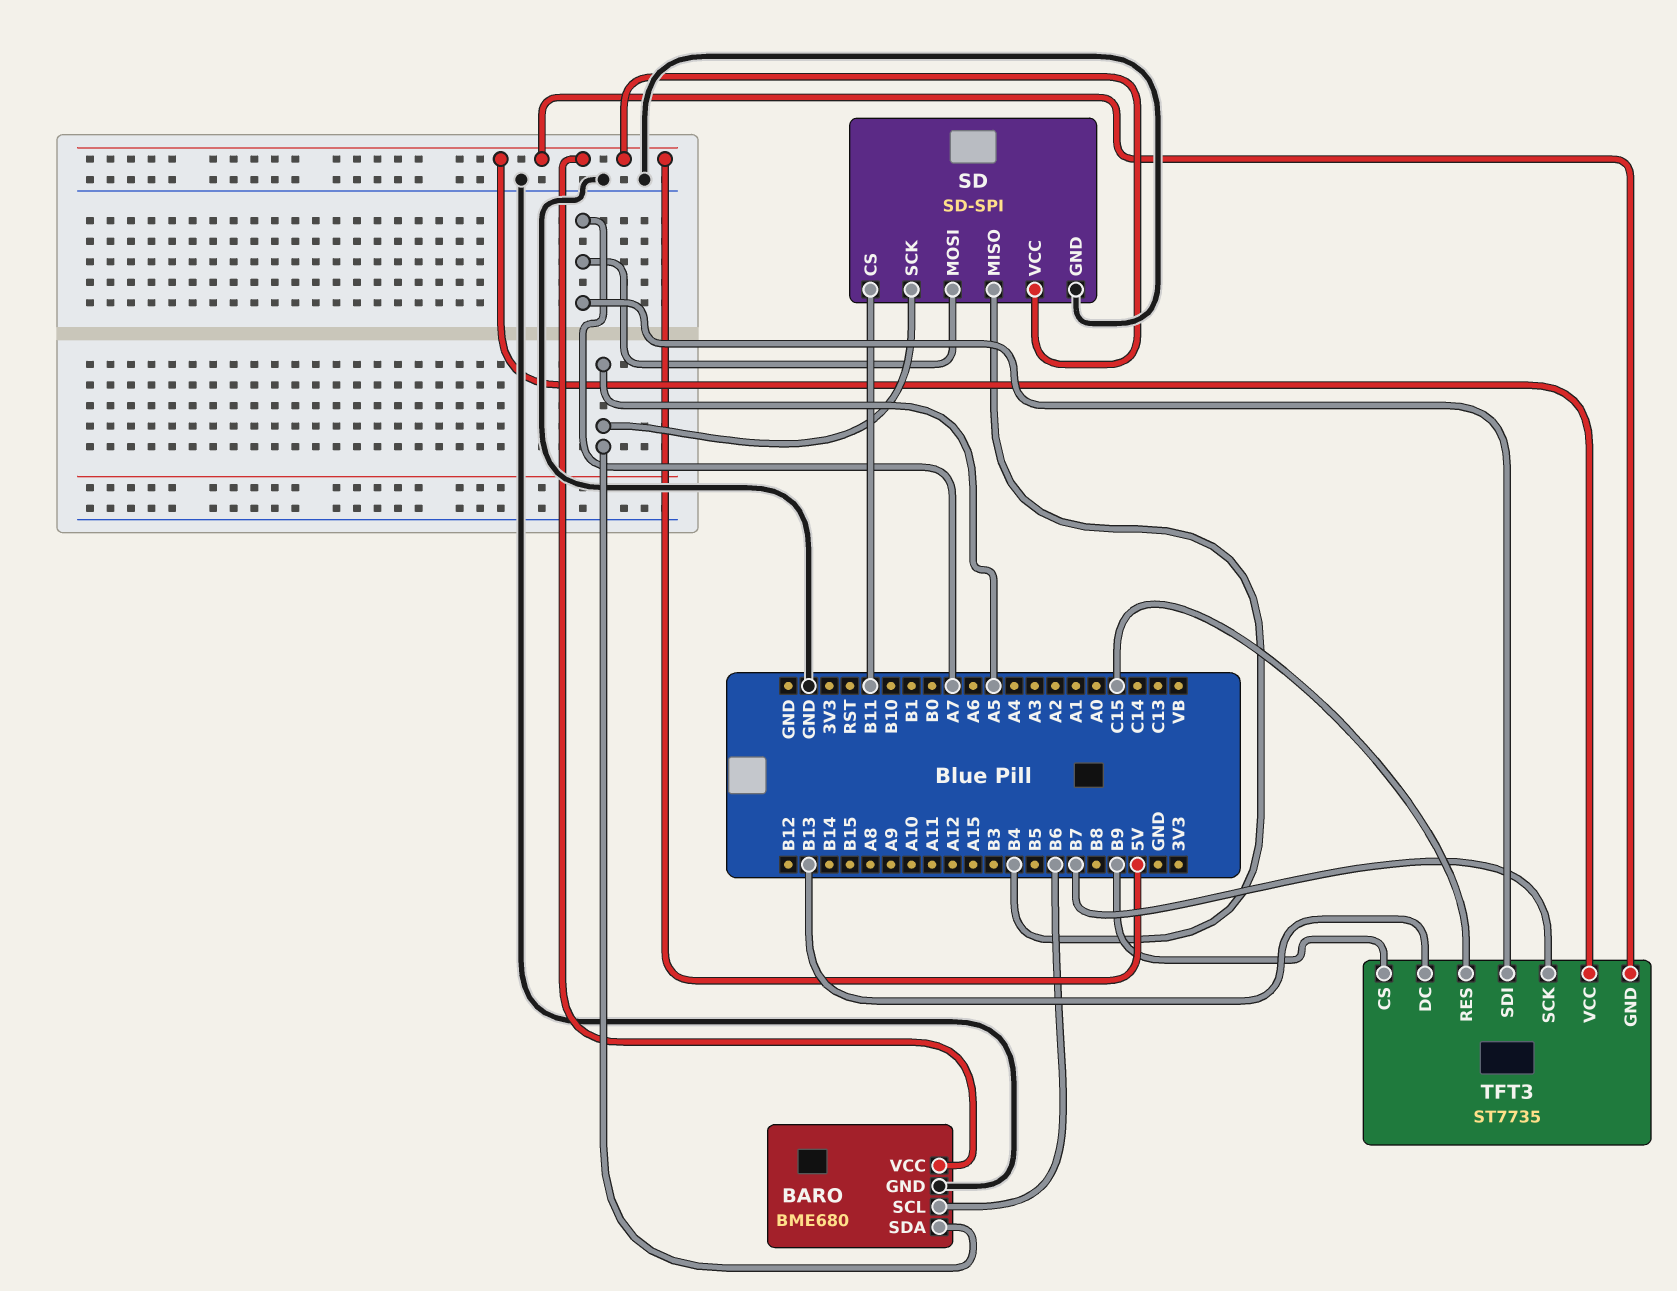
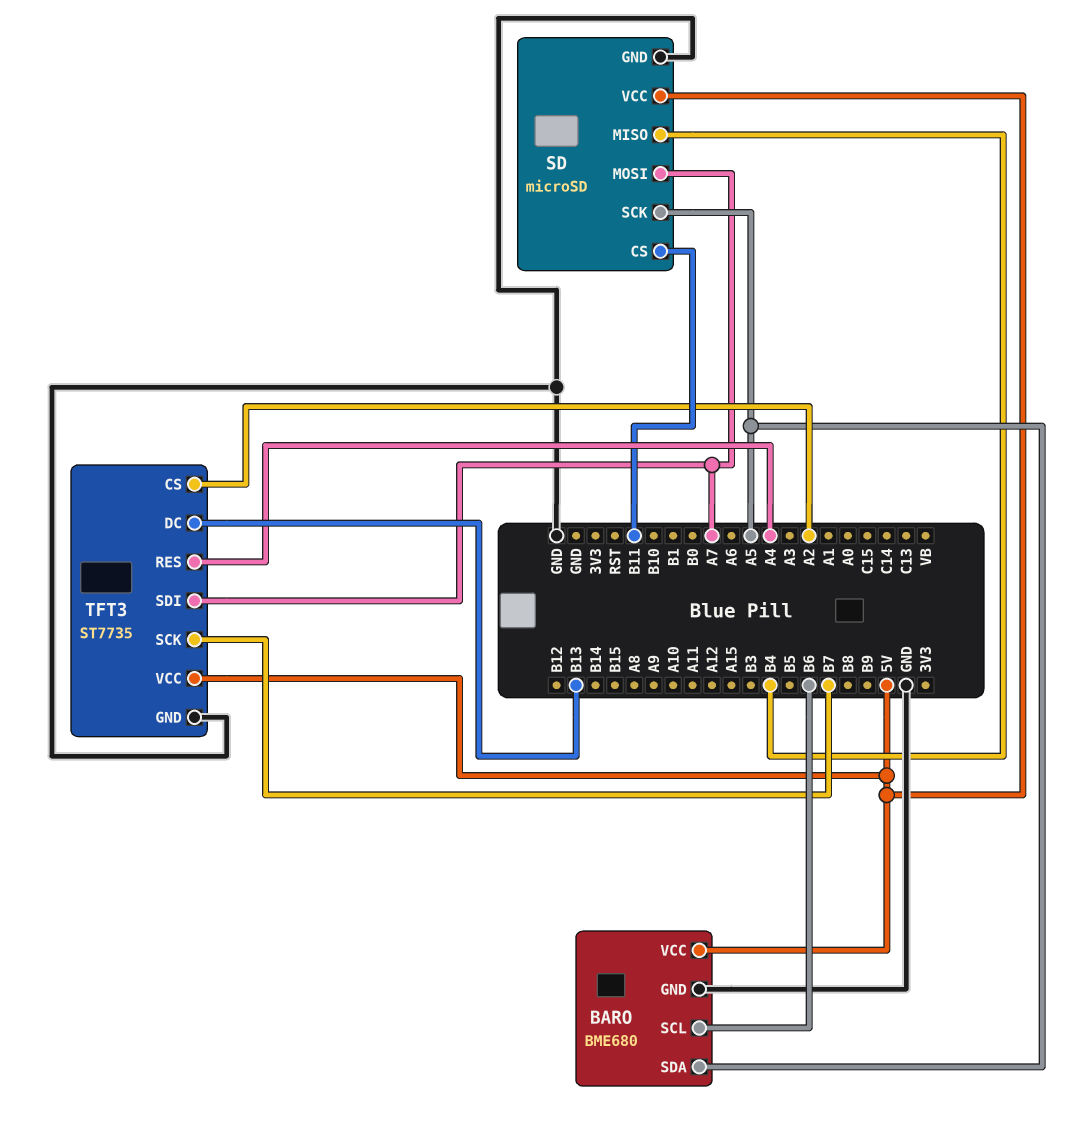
SD: SD-SPI -> microSD
TFT3 pin CS: B9 -> A2
TFT3 pin GND: 5V -> GND
TFT3 pin RES: C15 -> A4

